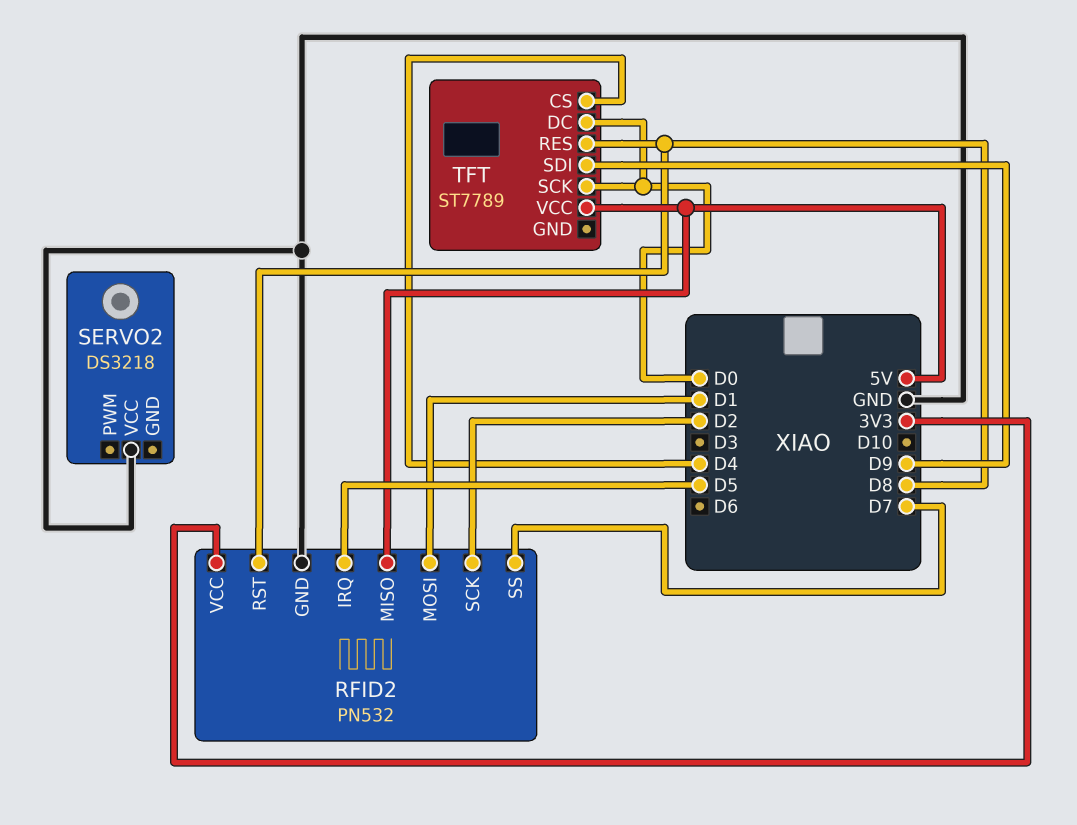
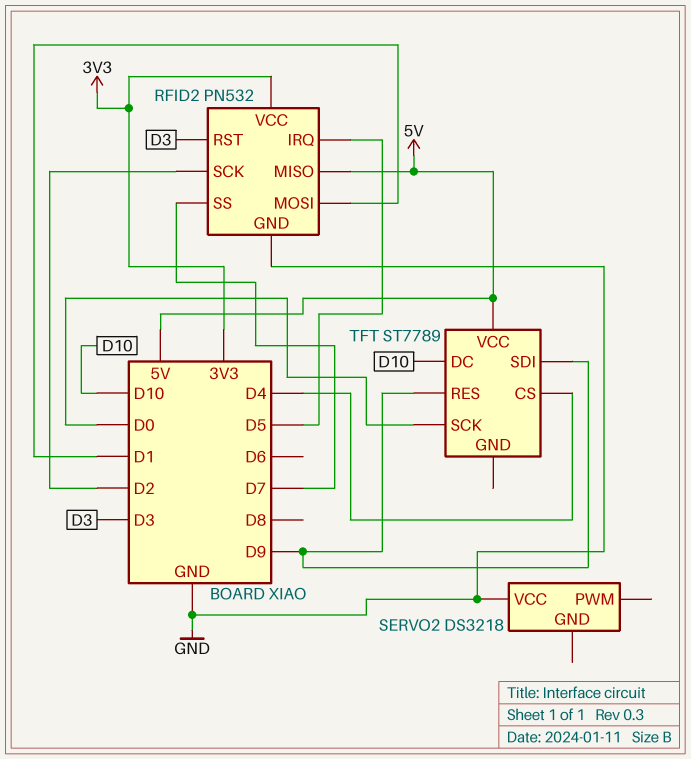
RFID2 pin RST: D8 -> D3
TFT pin DC: D0 -> D10
TFT pin RES: D8 -> D9

